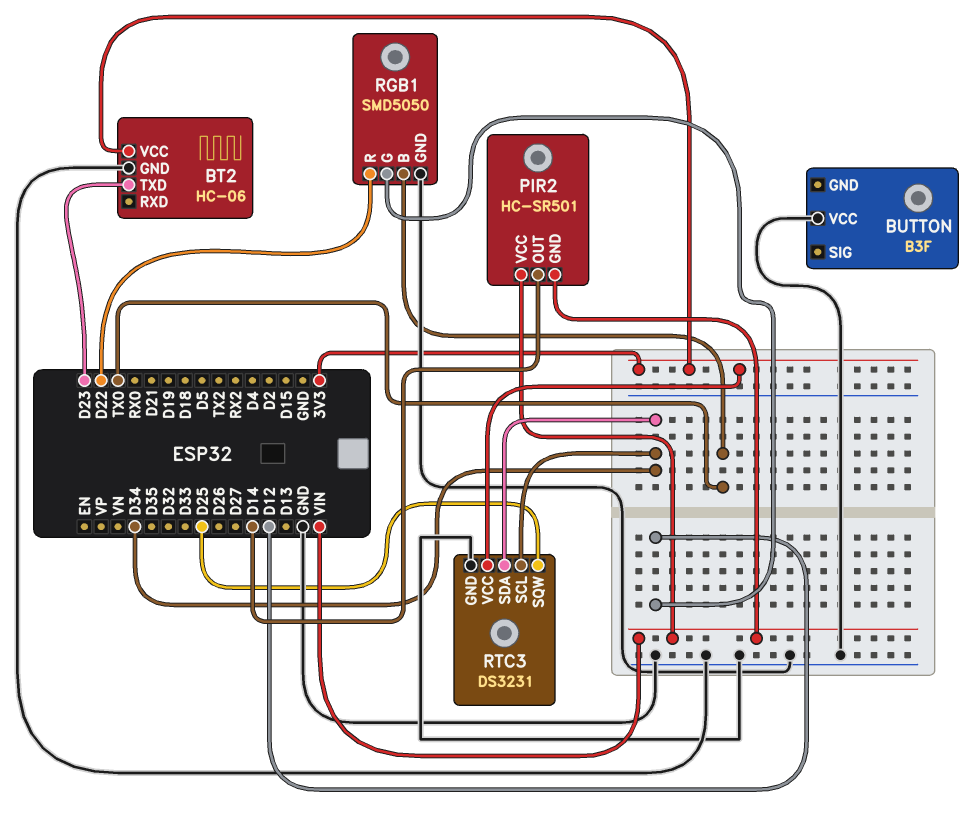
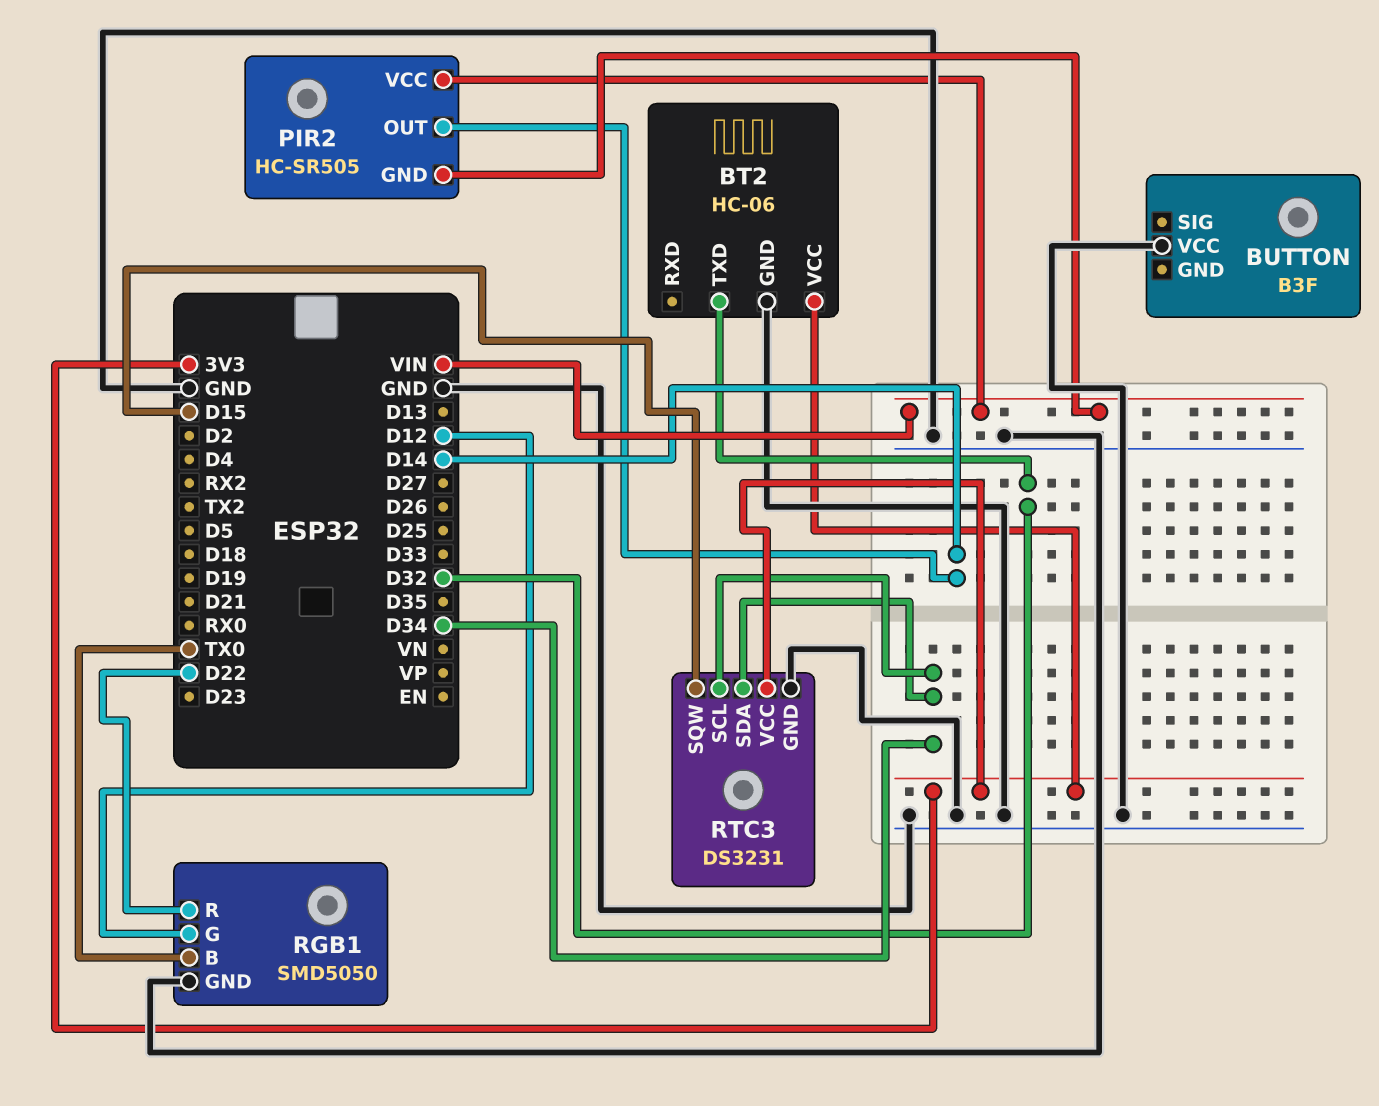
BT2 pin TXD: D23 -> D32
PIR2: HC-SR501 -> HC-SR505
RTC3 pin SQW: D25 -> D15

